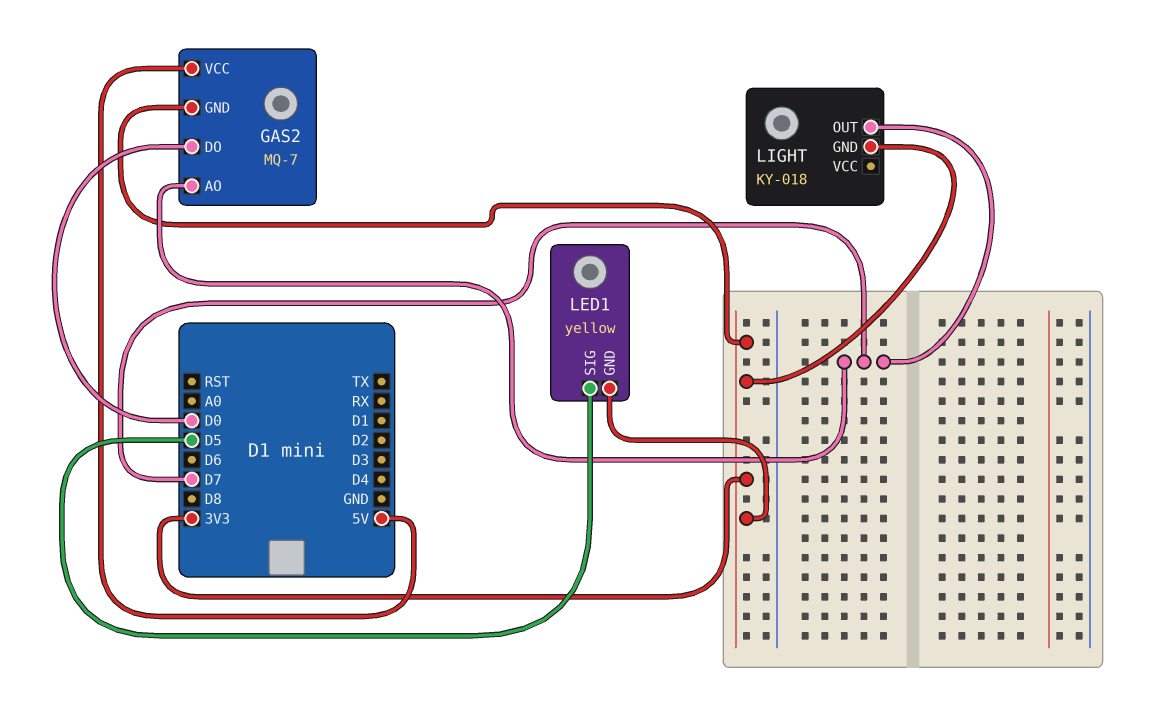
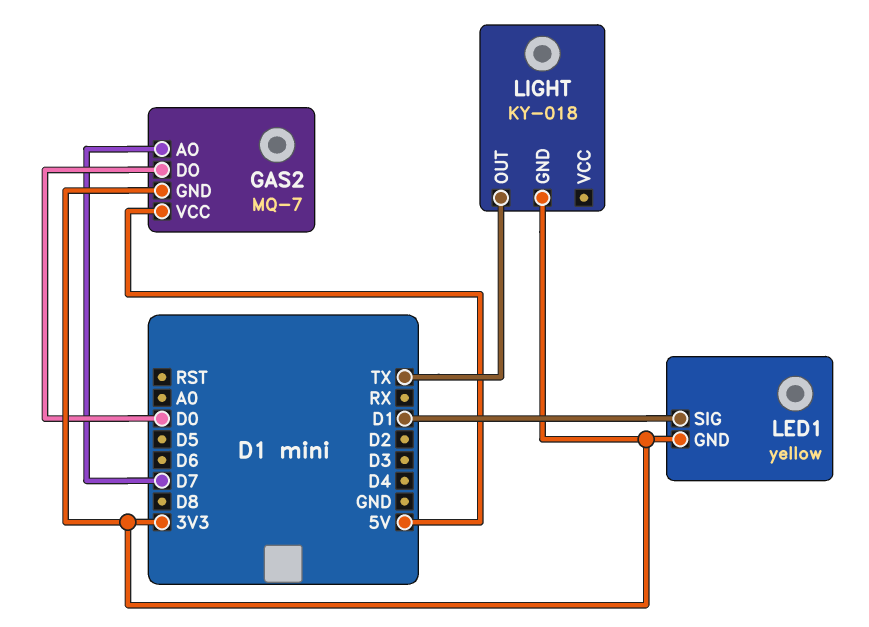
LED1 pin SIG: D5 -> D1
LIGHT pin OUT: D7 -> TX

